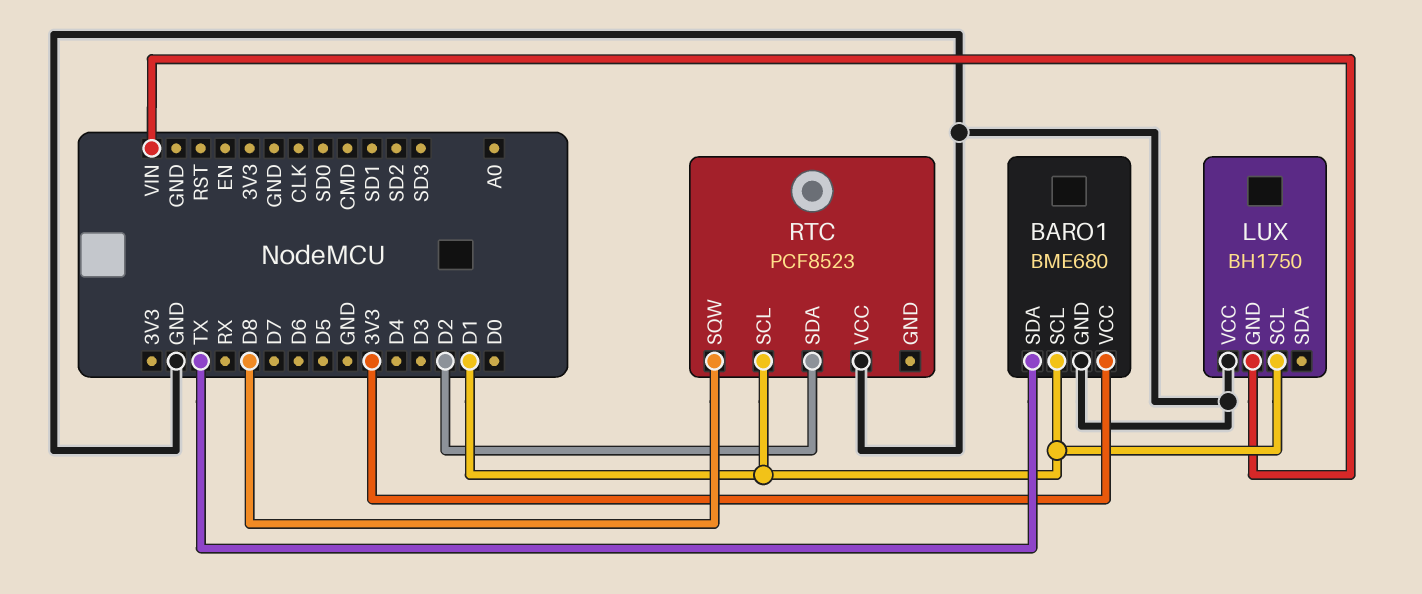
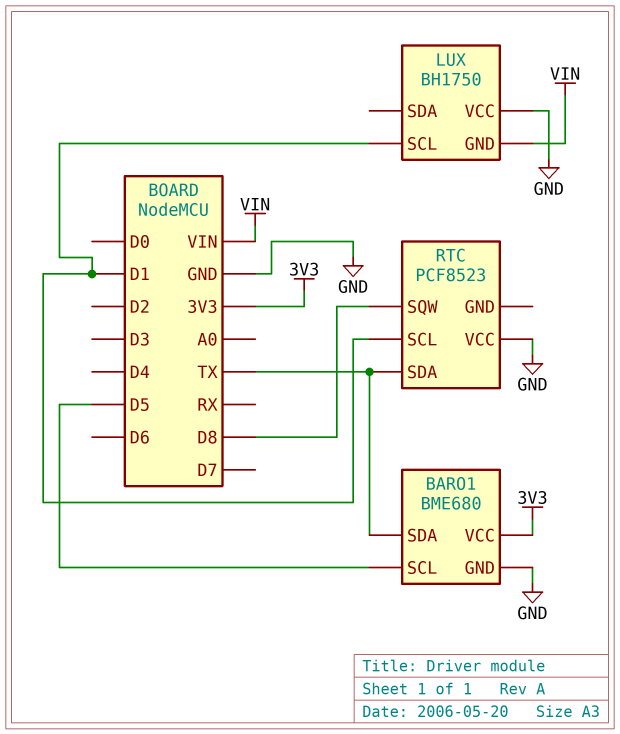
BARO1 pin SCL: D1 -> D5
RTC pin SDA: D2 -> TX

